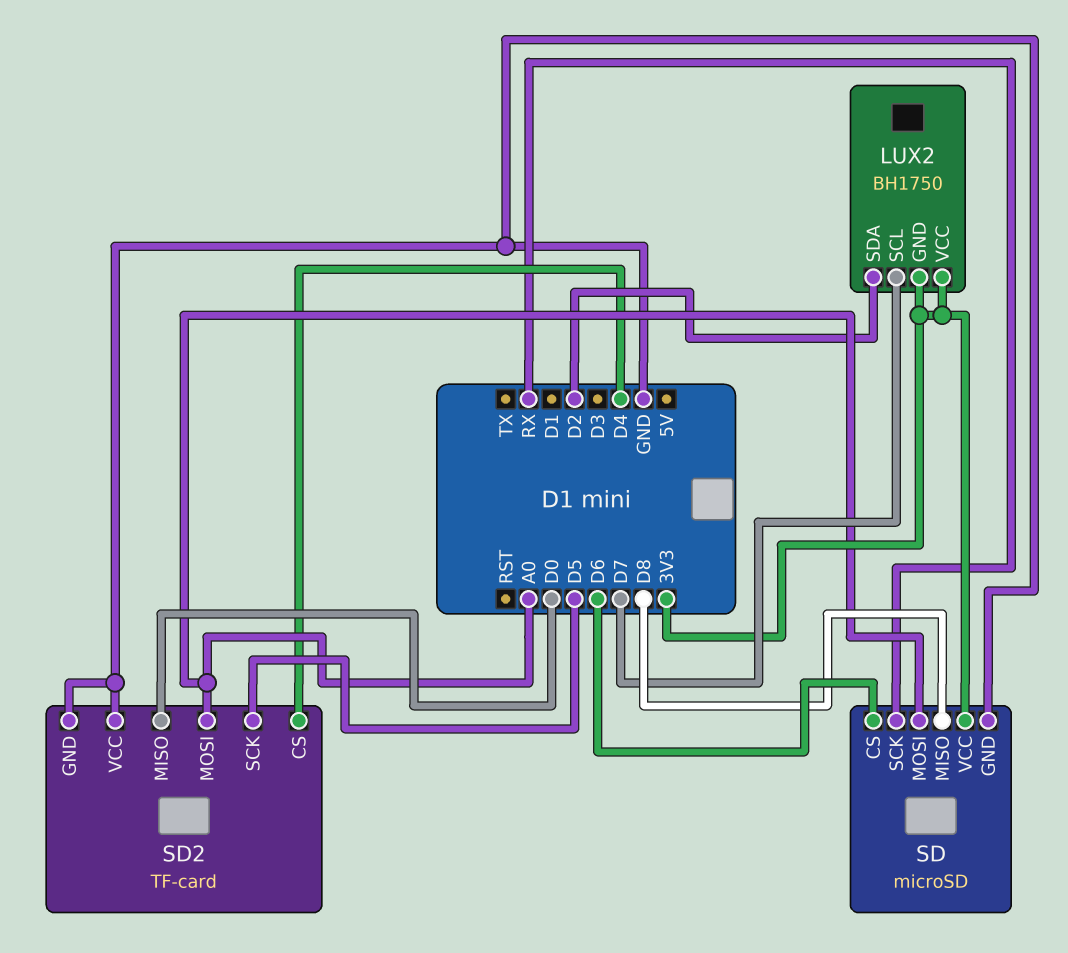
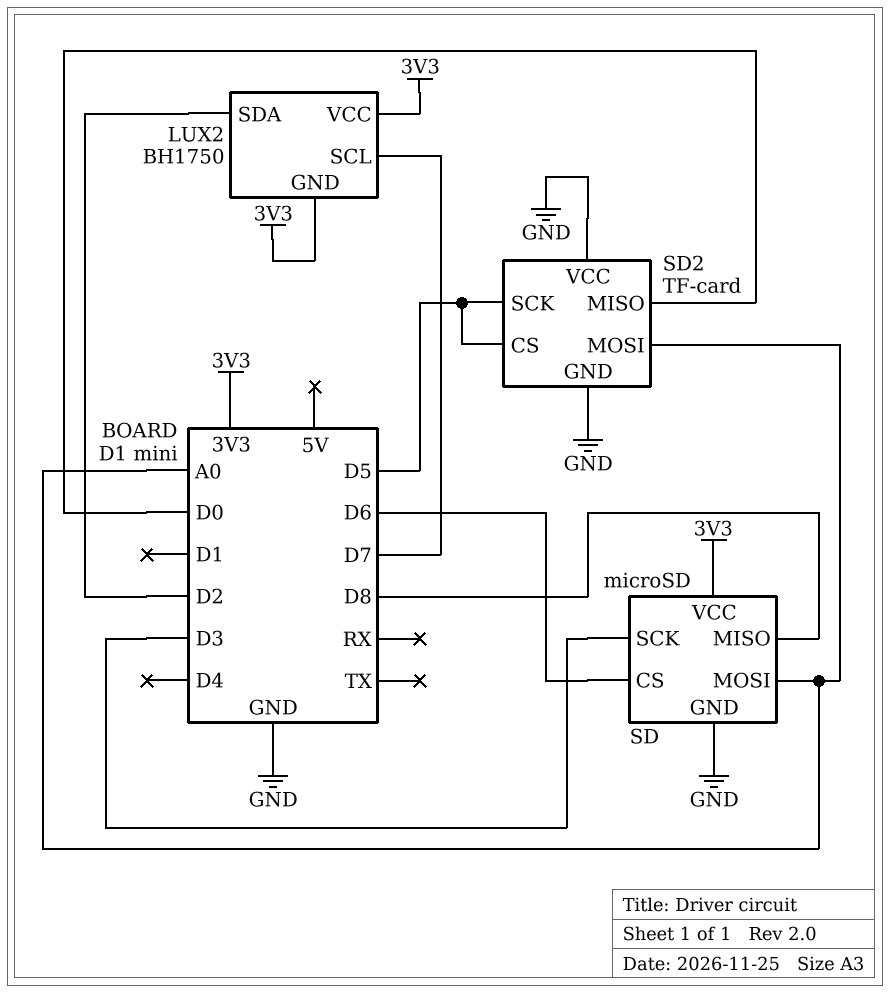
SD pin SCK: RX -> D3
SD2 pin CS: D4 -> D5

